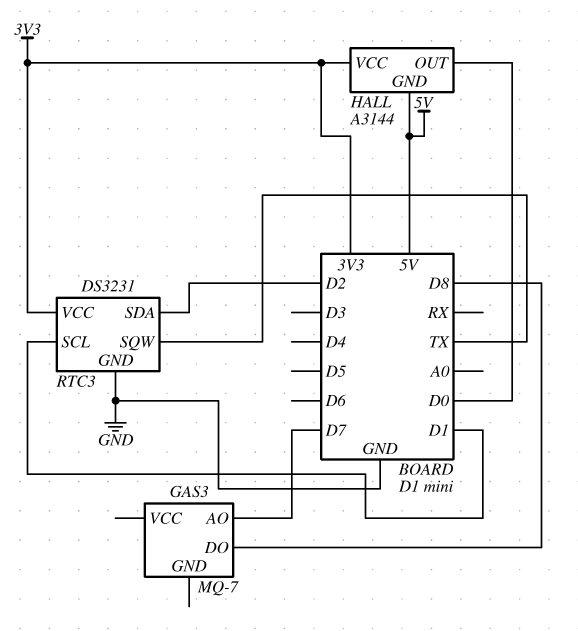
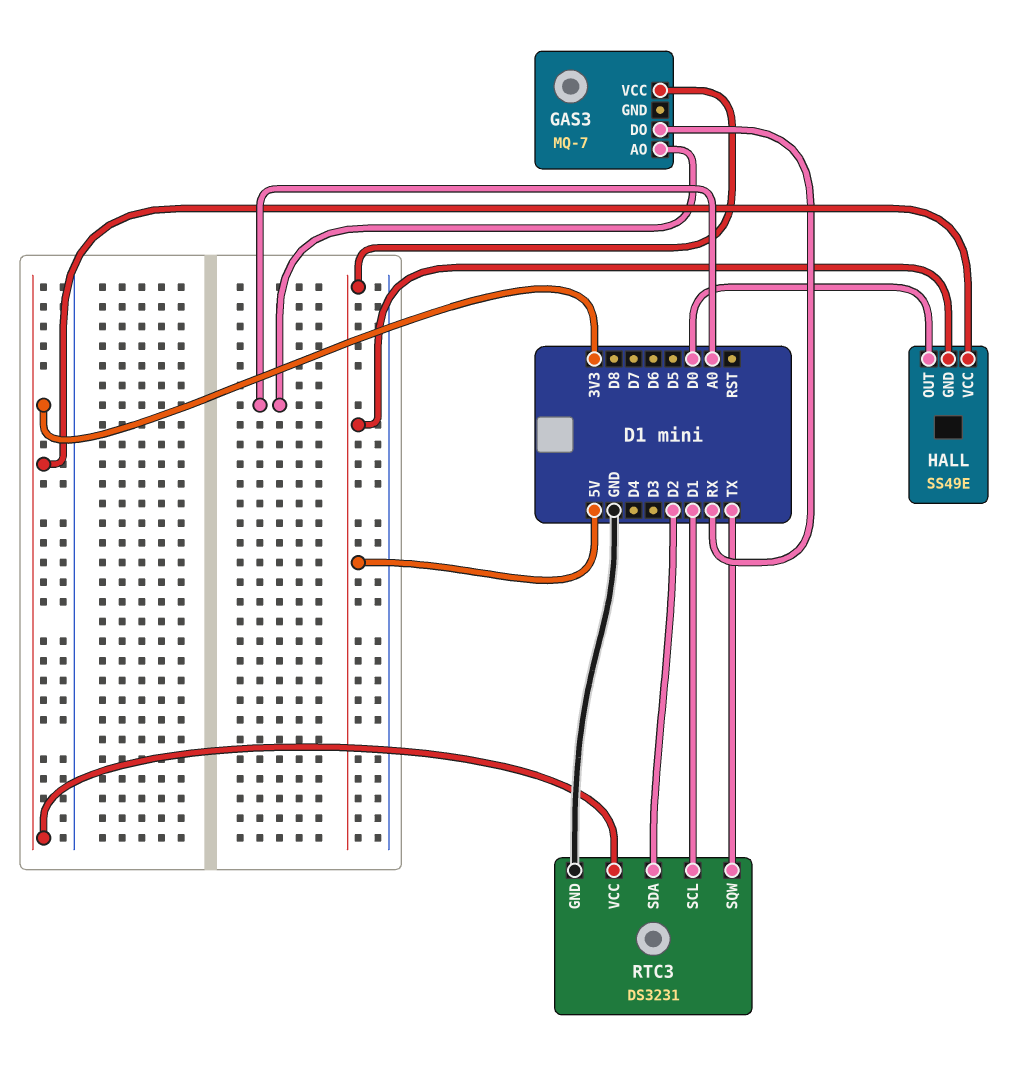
GAS3 pin AO: D7 -> A0
GAS3 pin DO: D8 -> RX
GAS3 pin VCC: none -> 5V
HALL: A3144 -> SS49E

